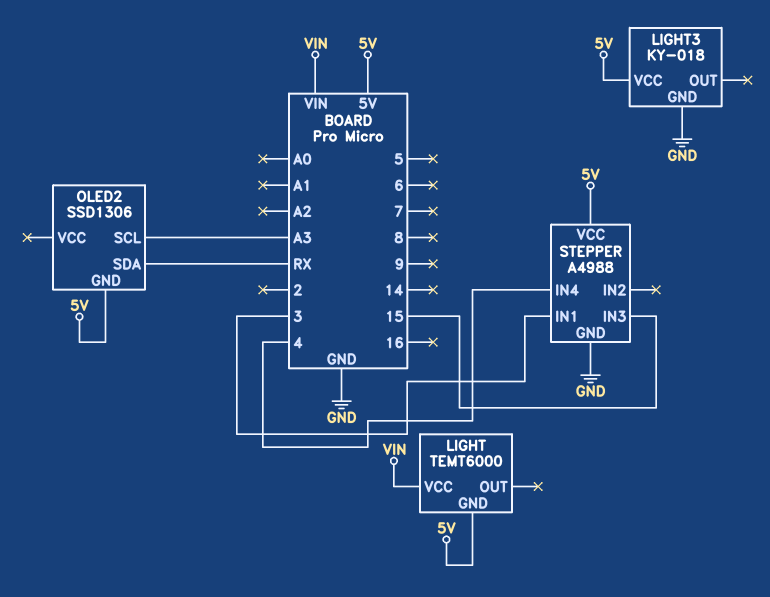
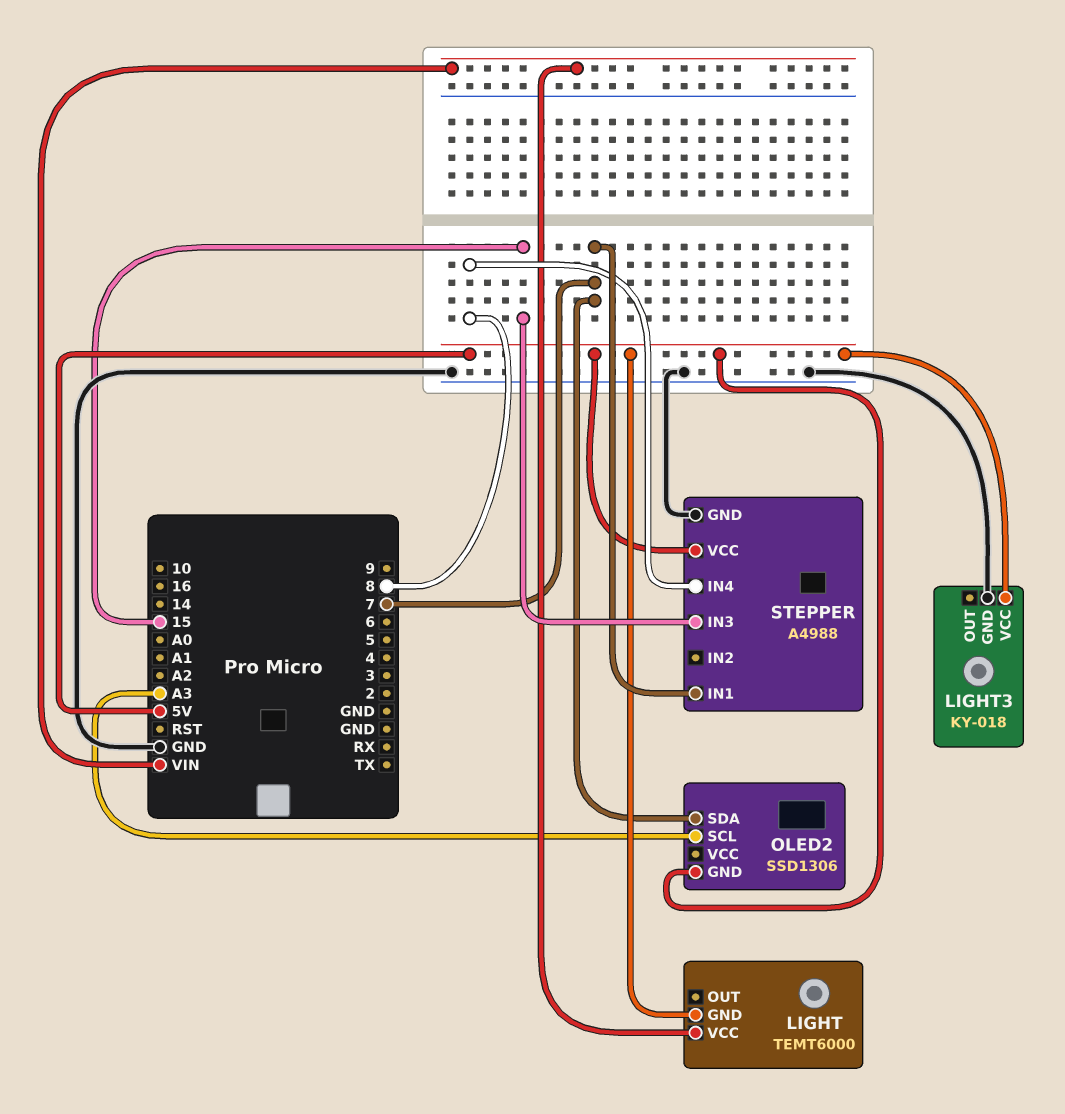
OLED2 pin SDA: RX -> 7
STEPPER pin IN1: 3 -> 7
STEPPER pin IN4: 4 -> 8

